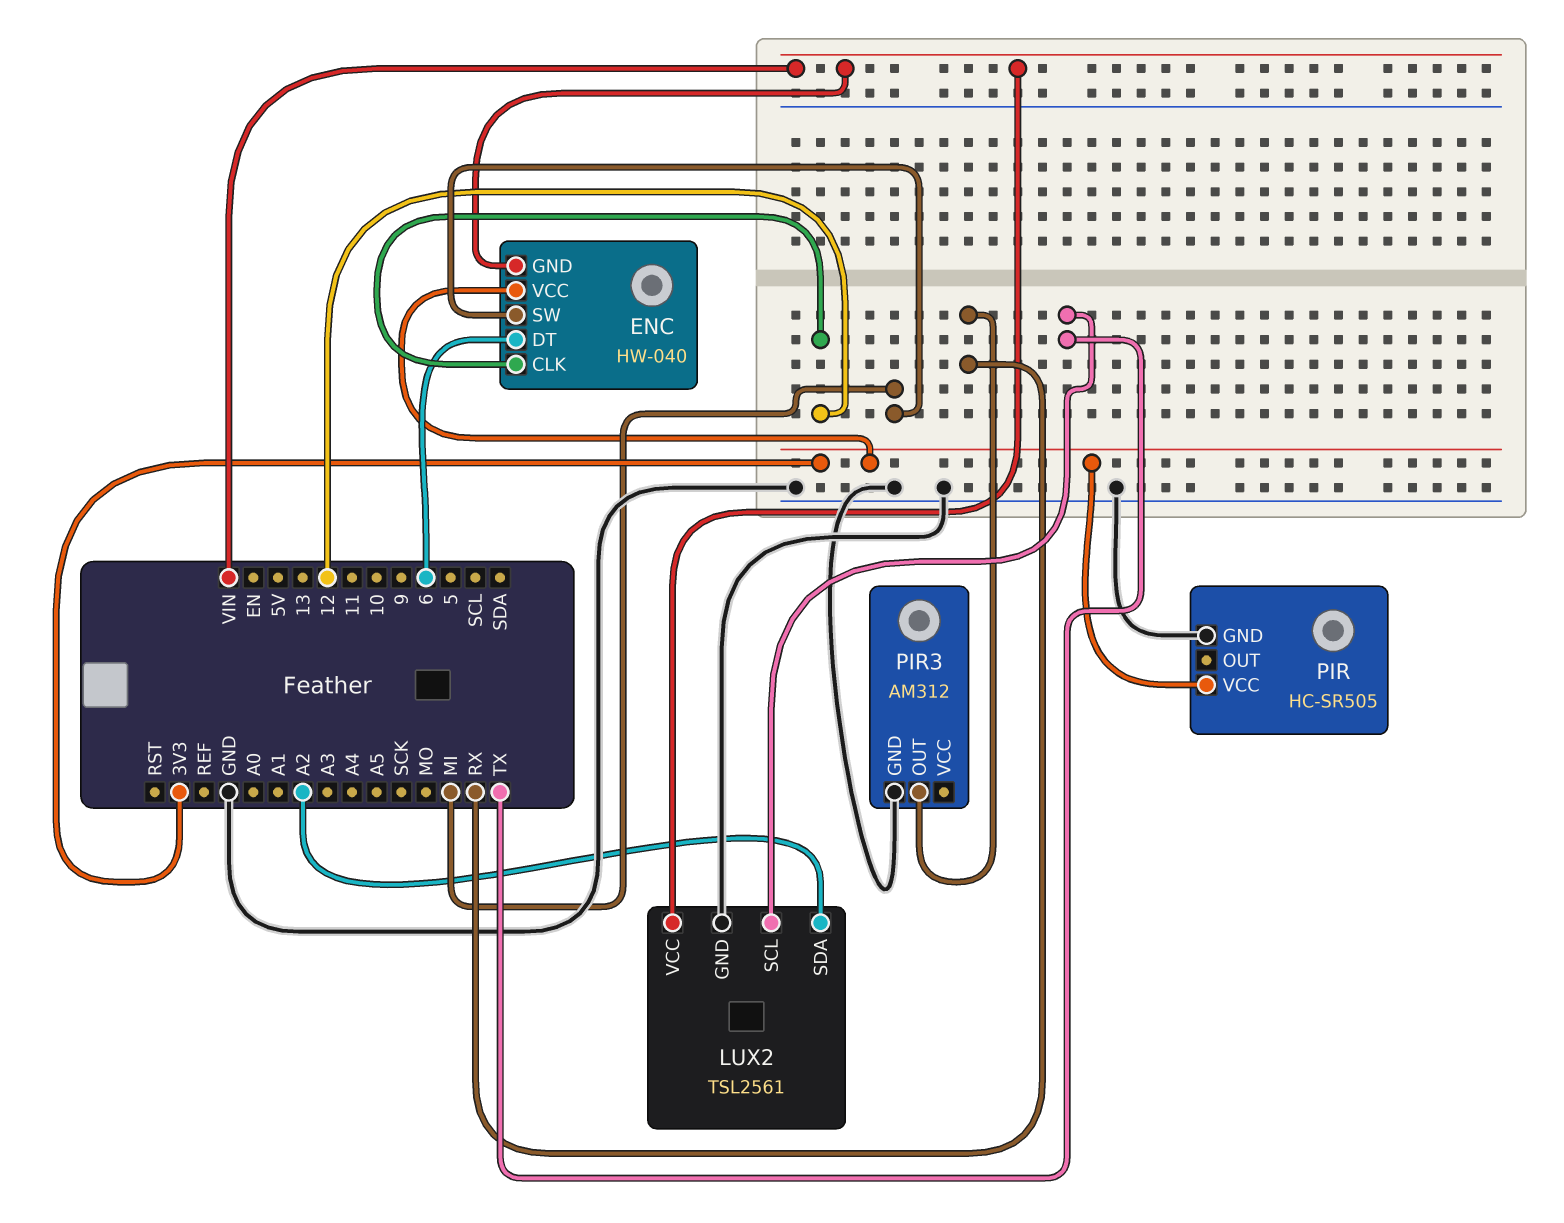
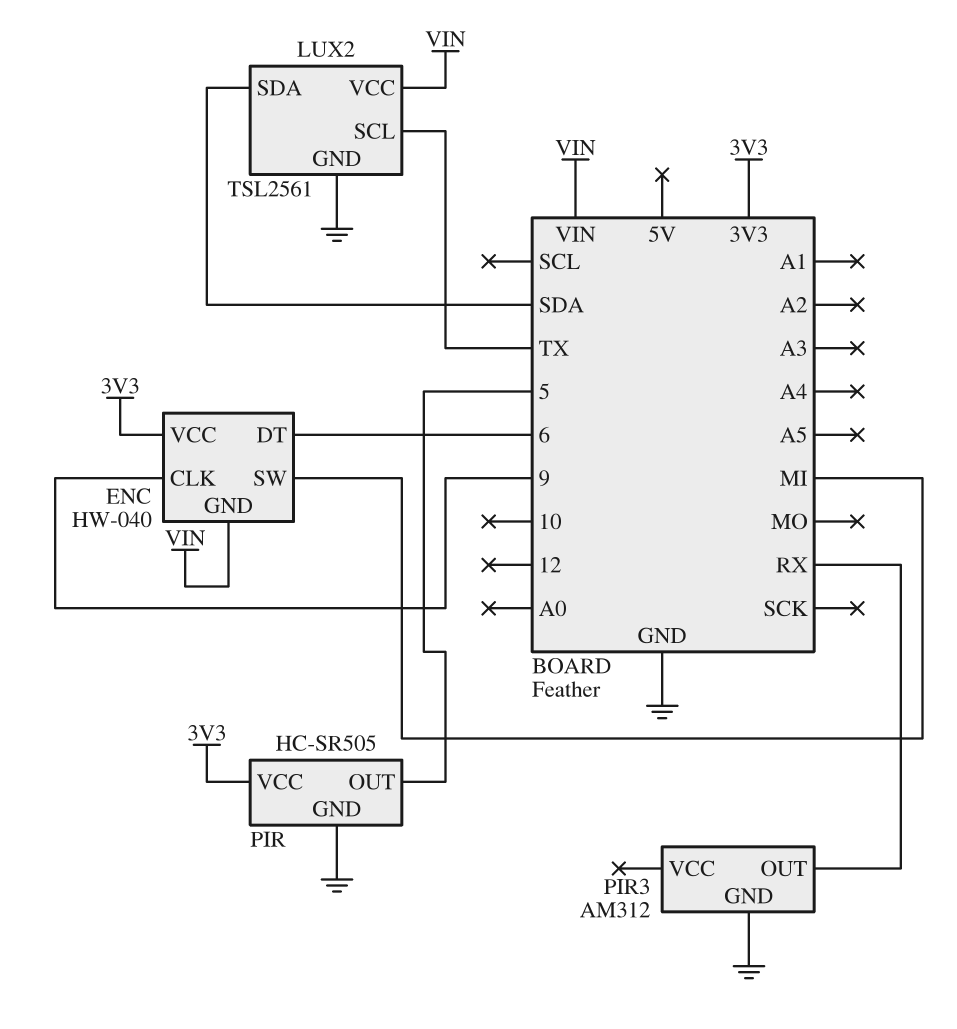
ENC pin CLK: 12 -> 9
LUX2 pin SDA: A2 -> SDA
PIR pin OUT: none -> 5

